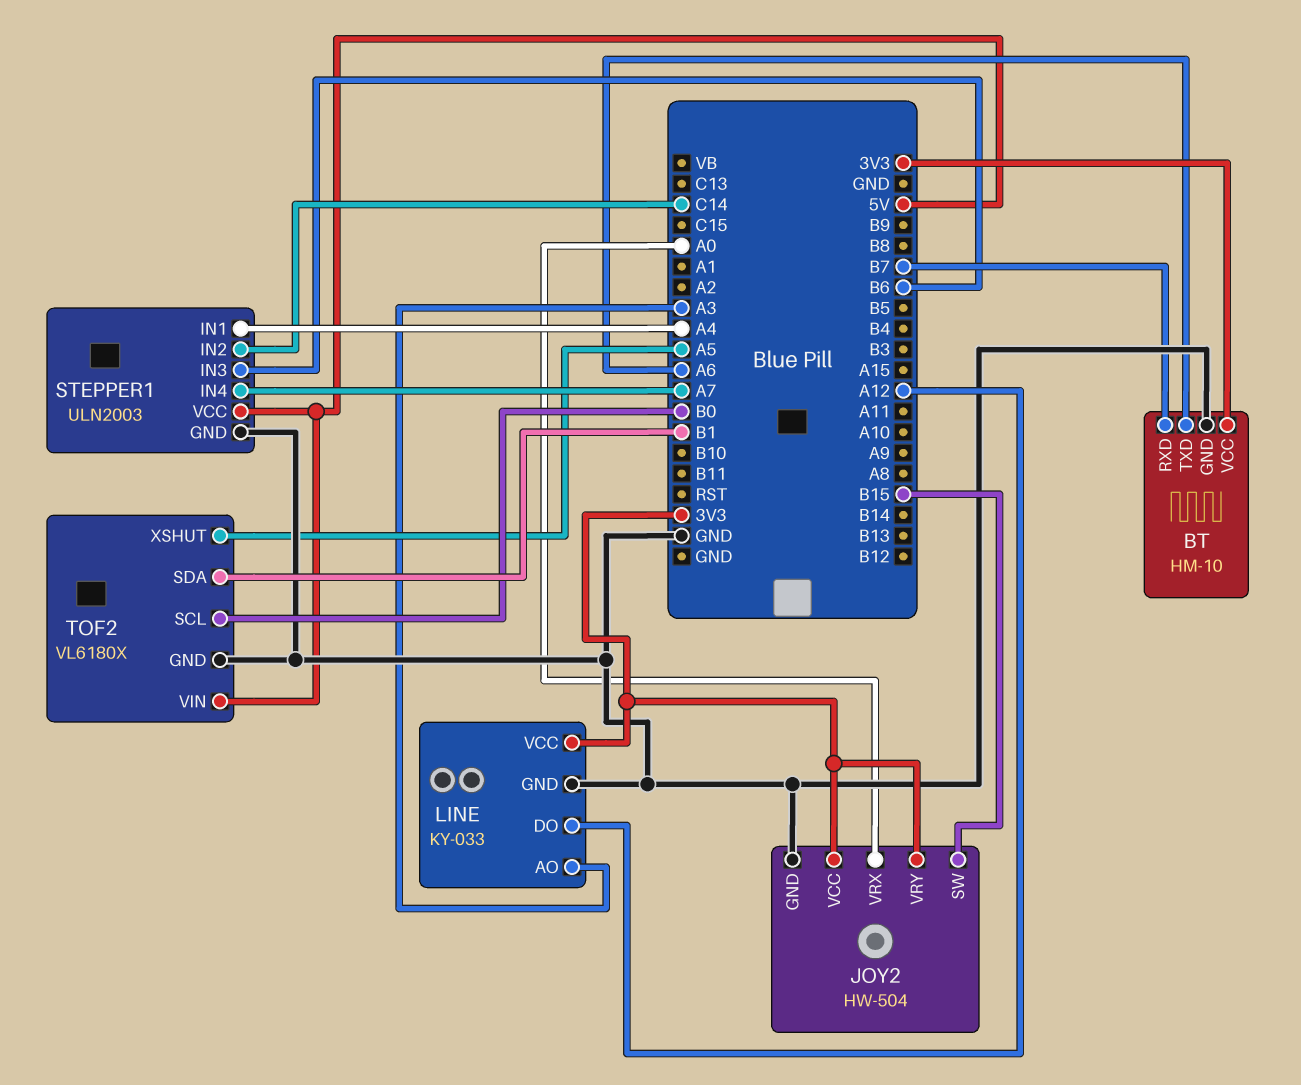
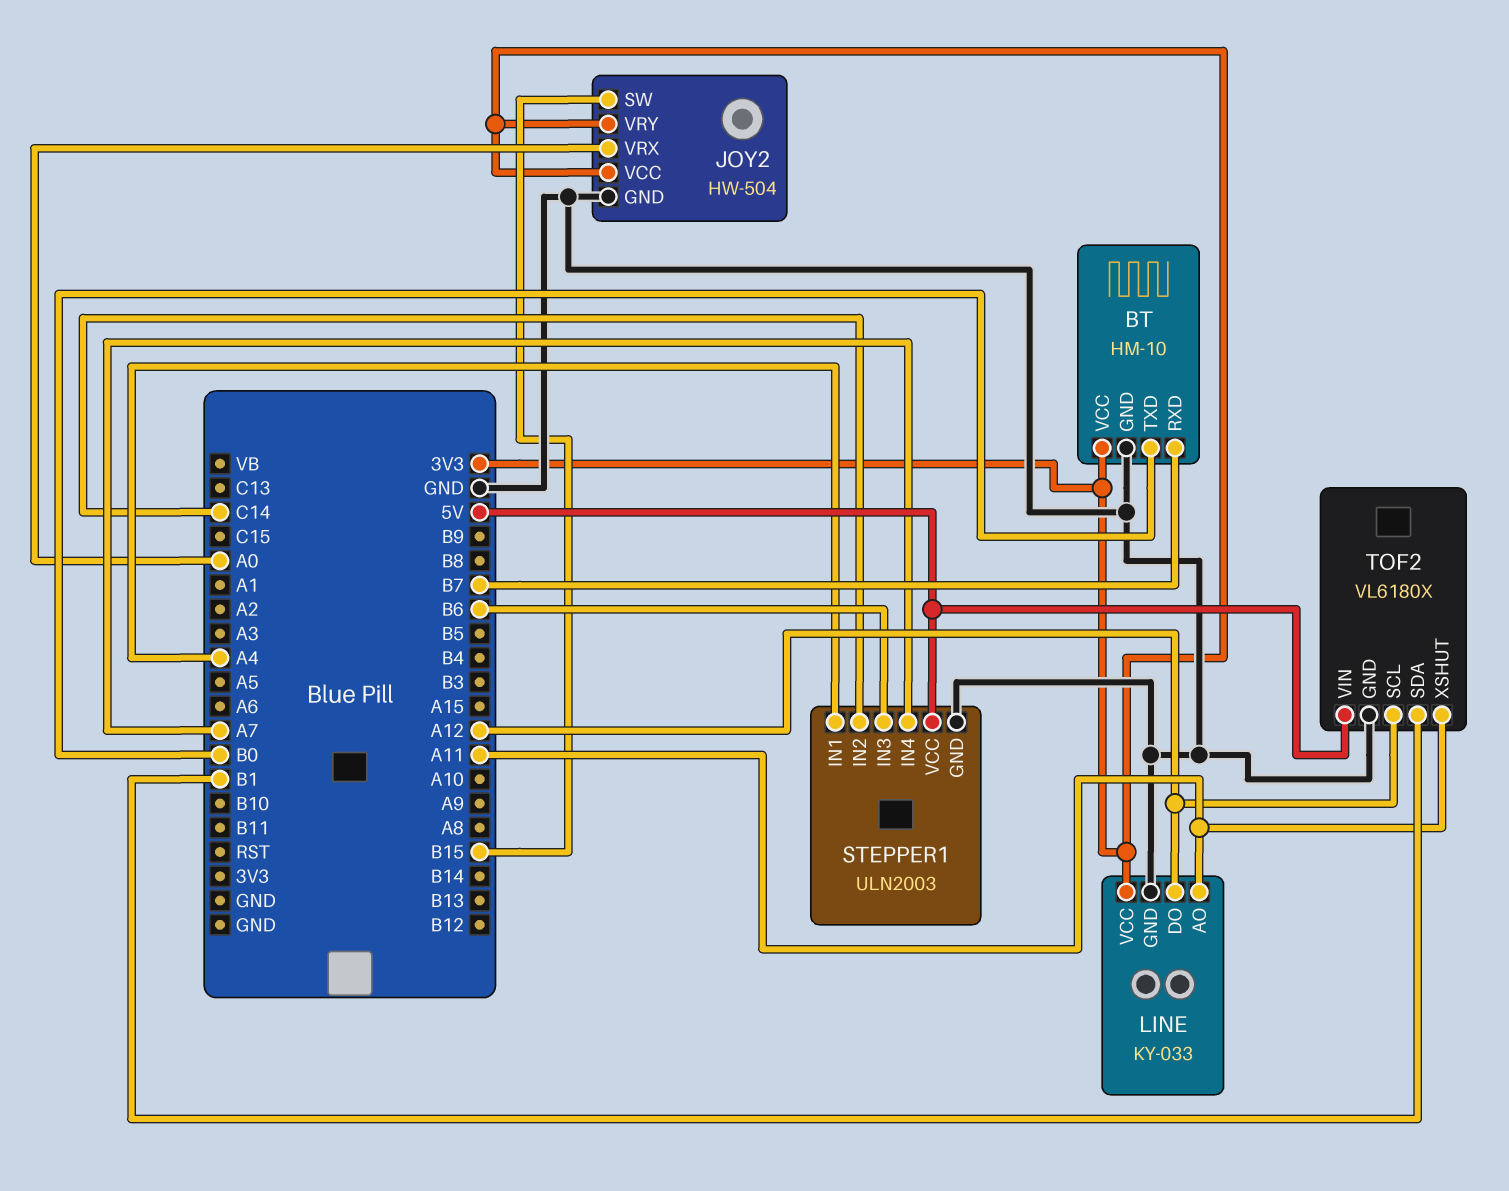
BT pin TXD: A6 -> B0
LINE pin AO: A3 -> A11
TOF2 pin SCL: B0 -> A12
TOF2 pin XSHUT: A5 -> A11

